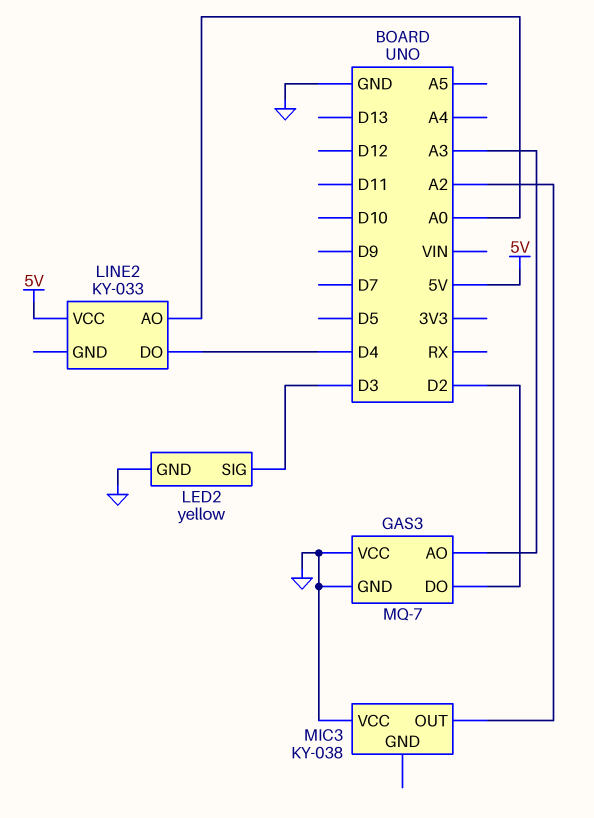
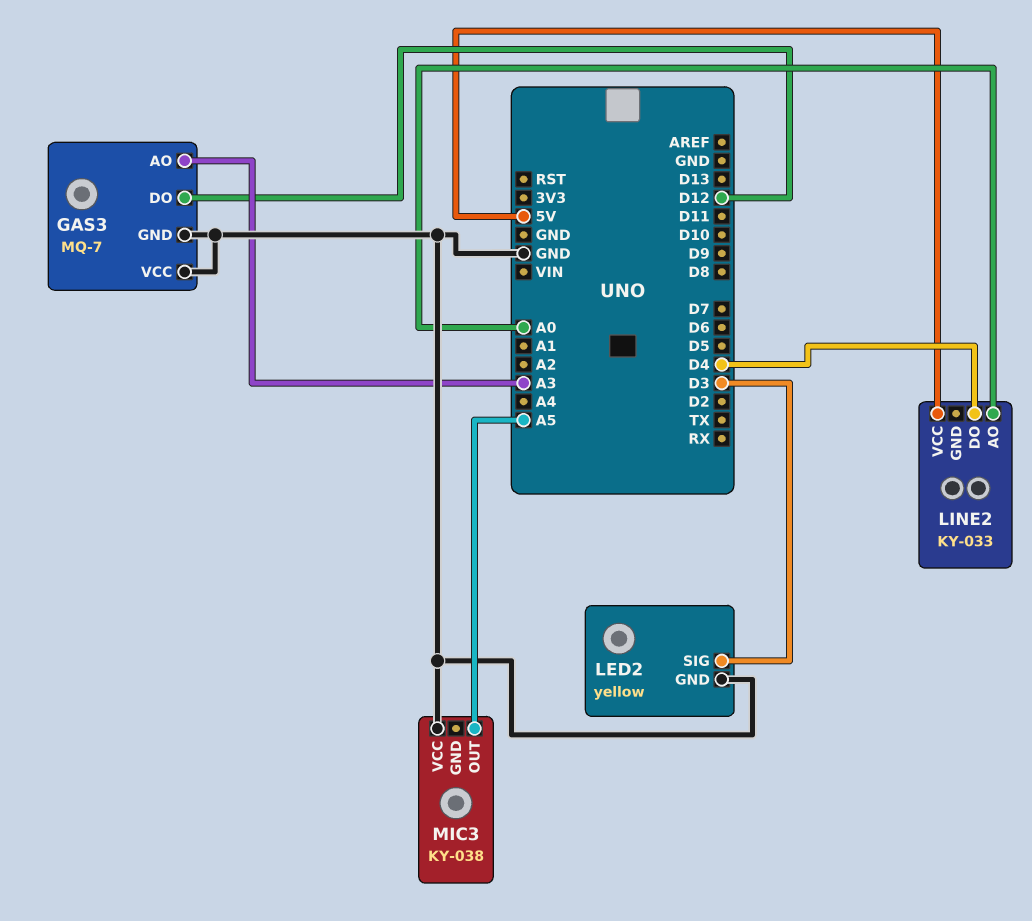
GAS3 pin DO: D2 -> D12
MIC3 pin OUT: A2 -> A5

